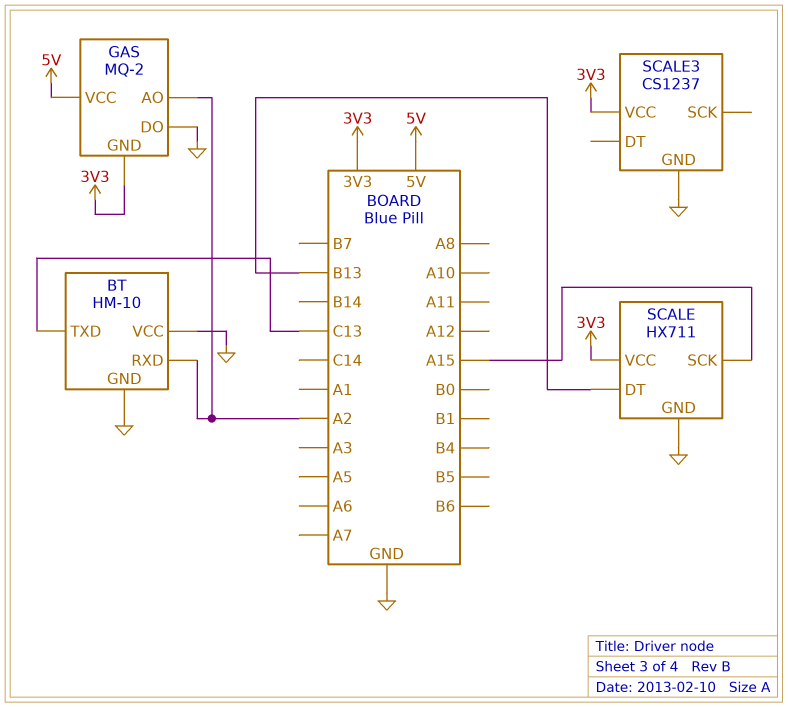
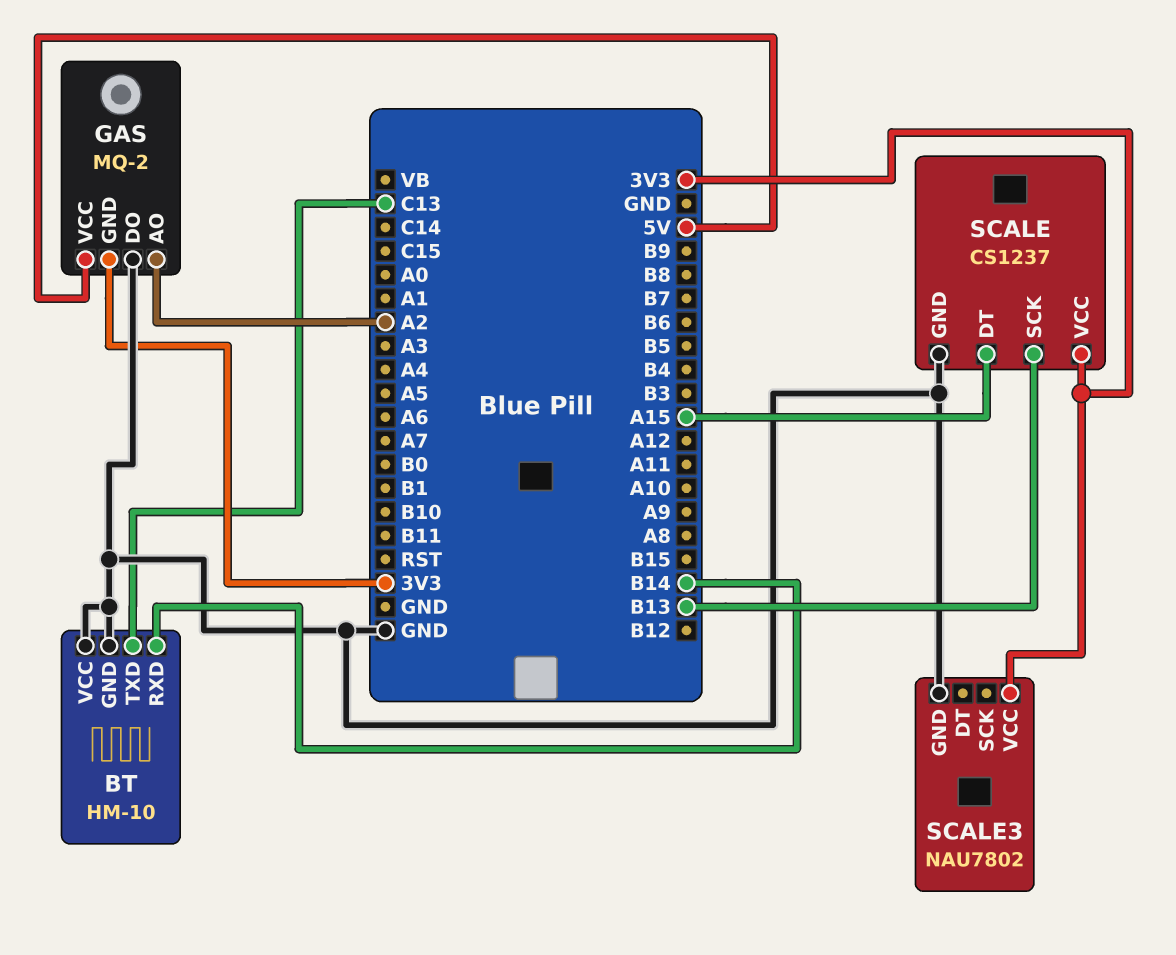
BT pin RXD: A2 -> B14
SCALE: HX711 -> CS1237
SCALE pin DT: B13 -> A15
SCALE pin SCK: A15 -> B13
SCALE3: CS1237 -> NAU7802

